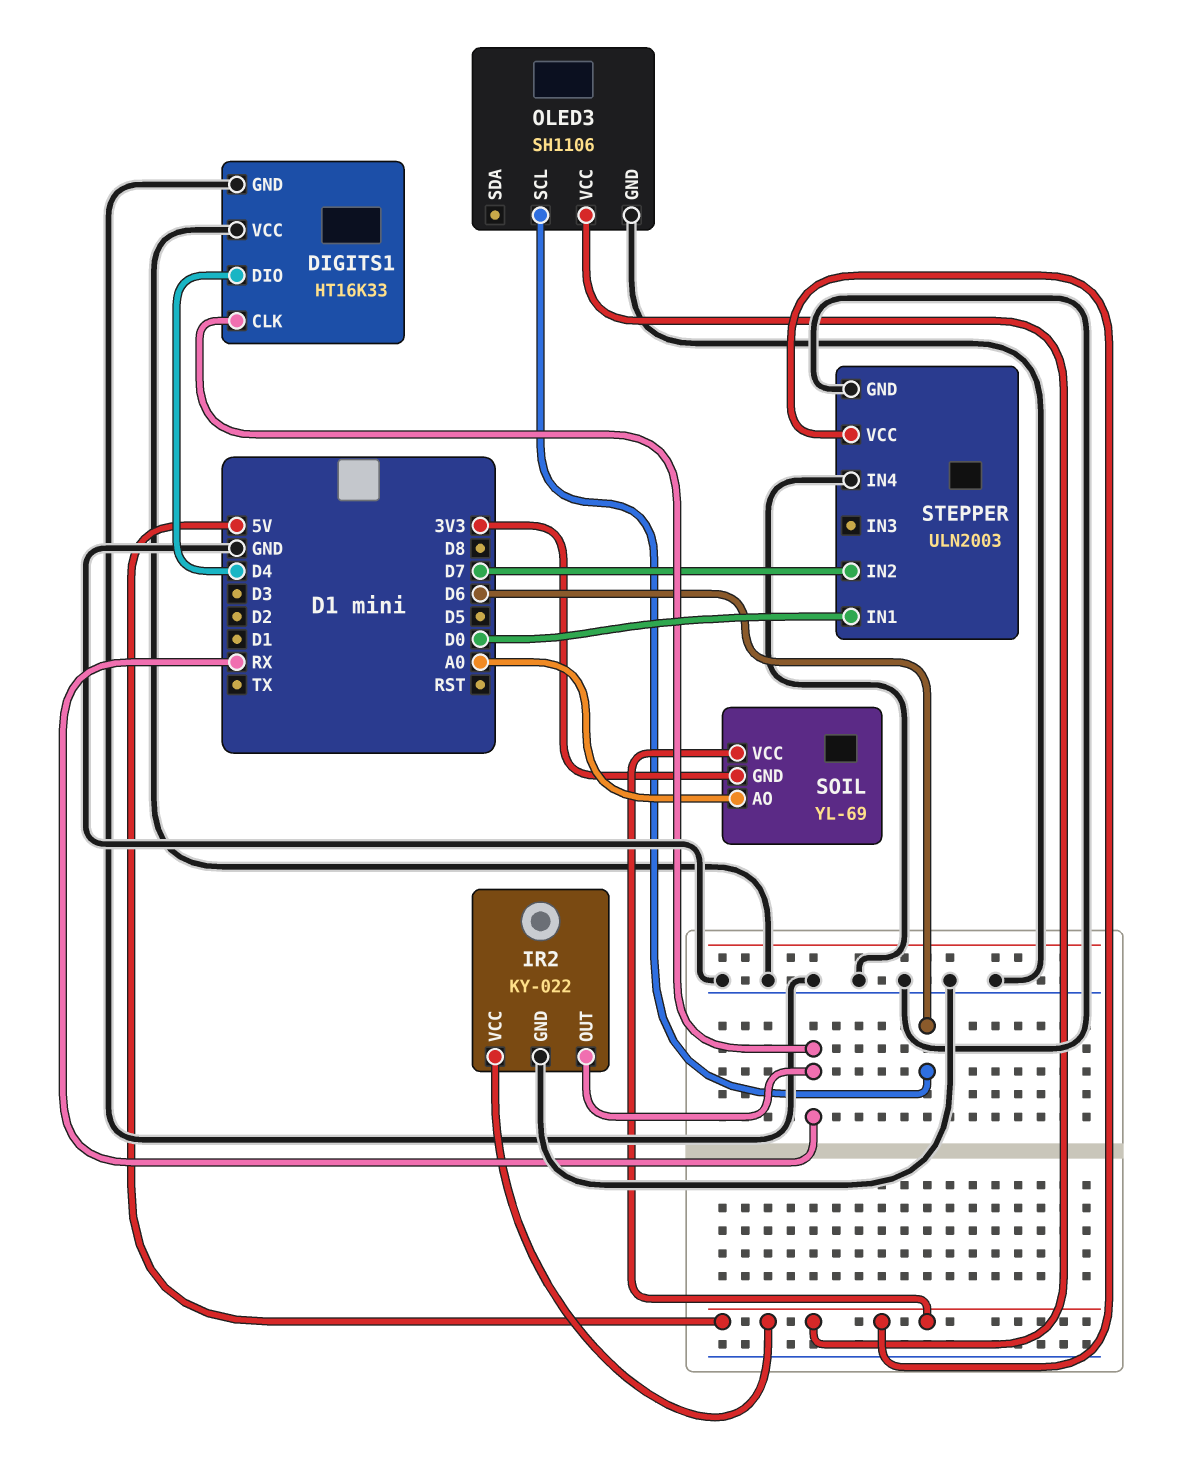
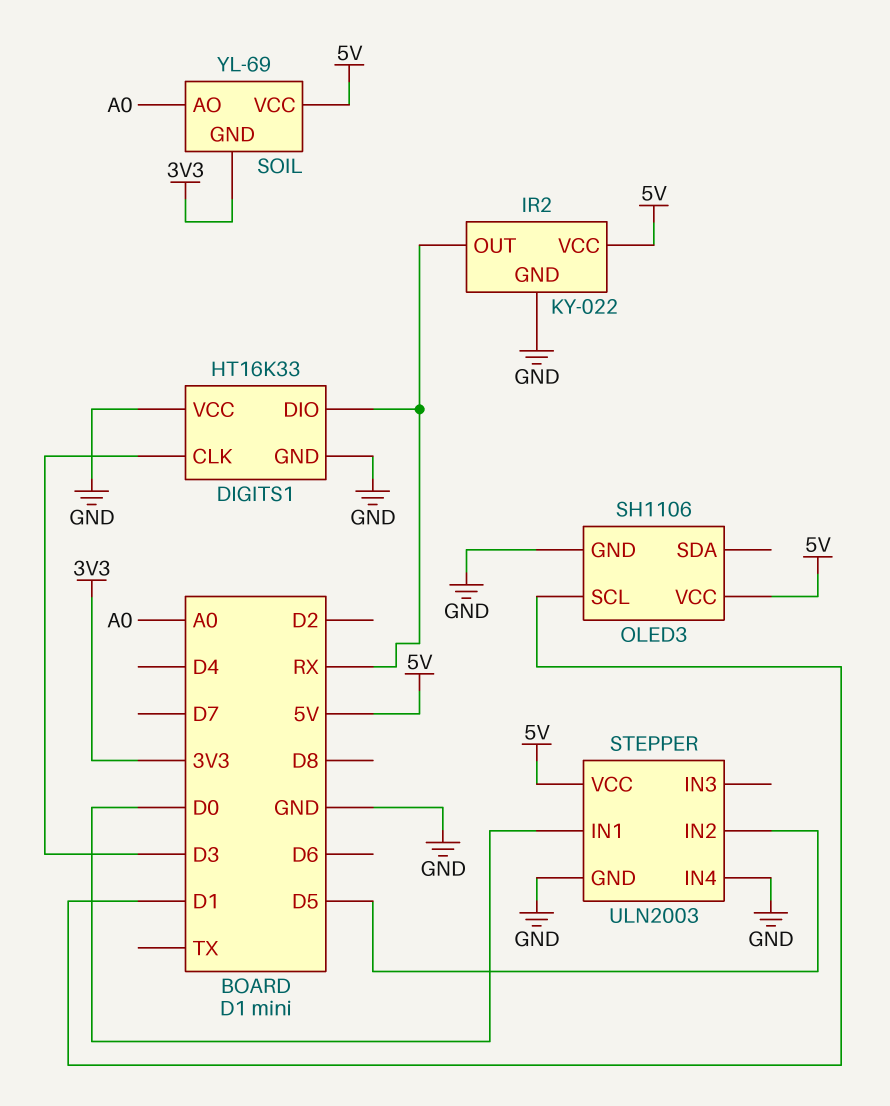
DIGITS1 pin CLK: RX -> D3
DIGITS1 pin DIO: D4 -> RX
OLED3 pin SCL: D6 -> D1
STEPPER pin IN2: D7 -> D5

